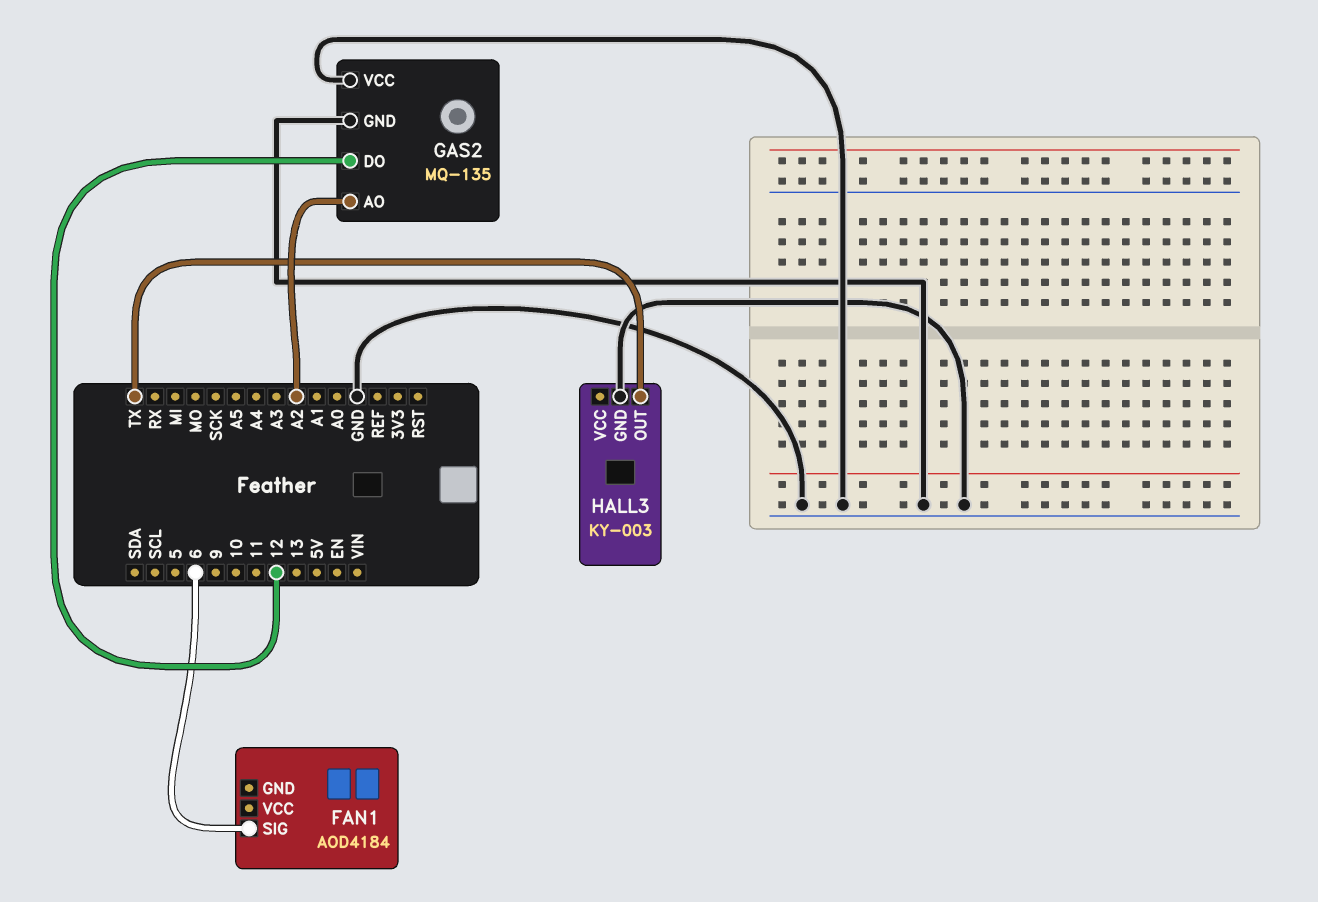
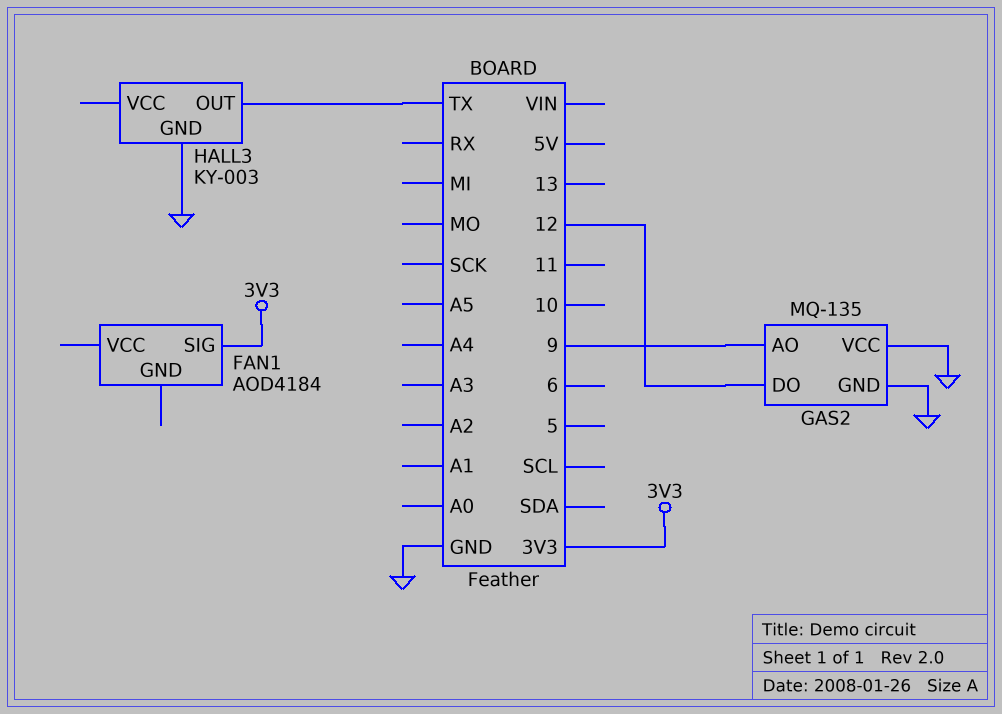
FAN1 pin SIG: 6 -> 3V3
GAS2 pin AO: A2 -> 9

